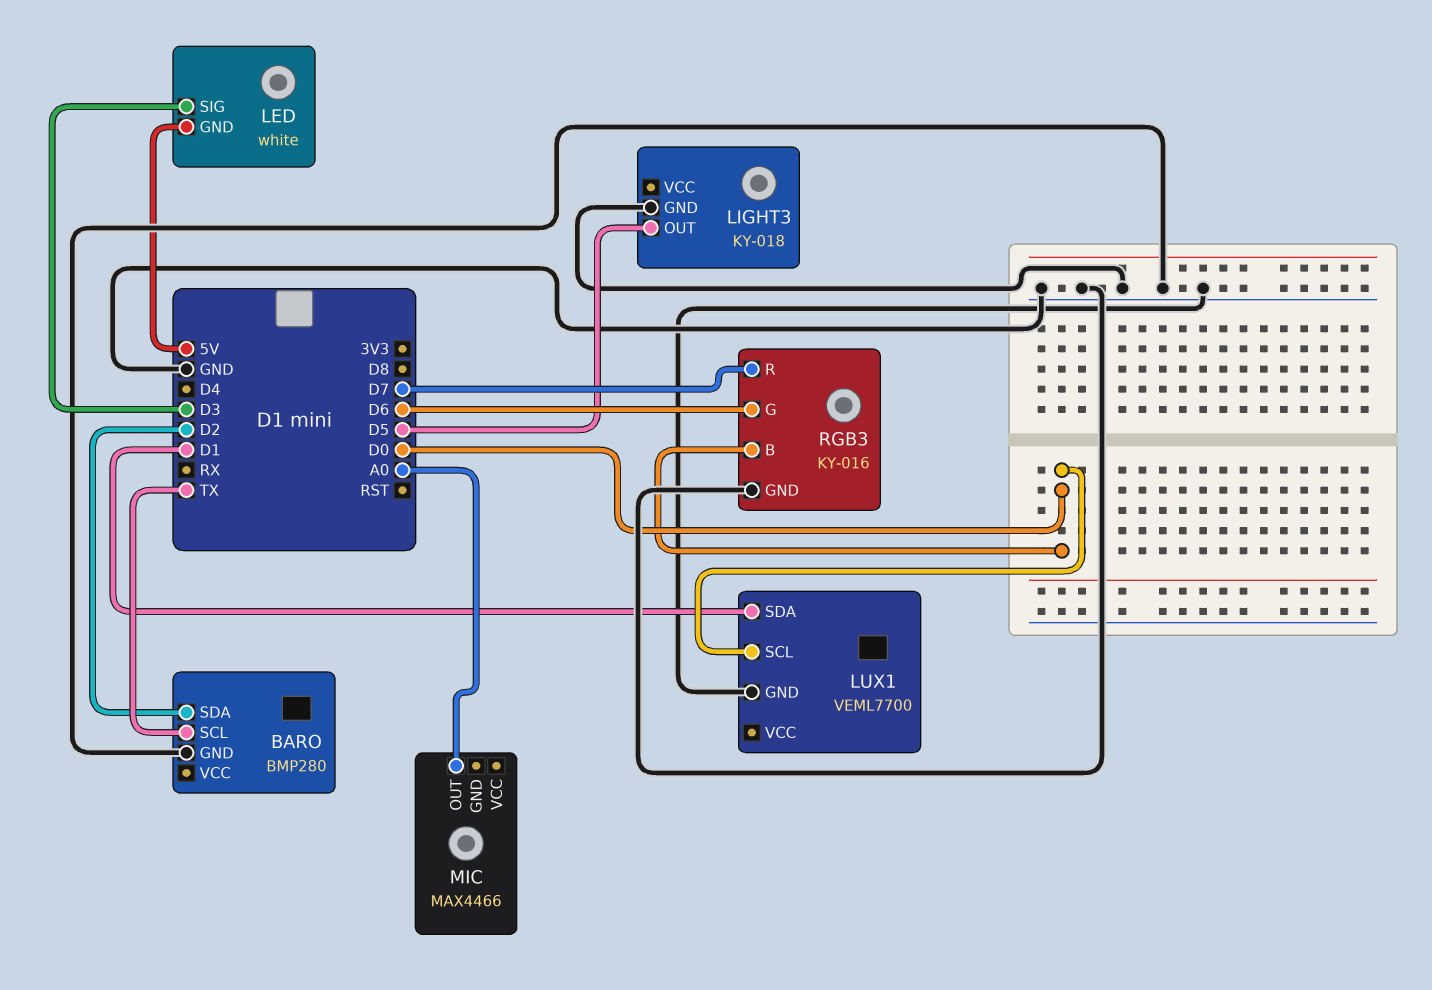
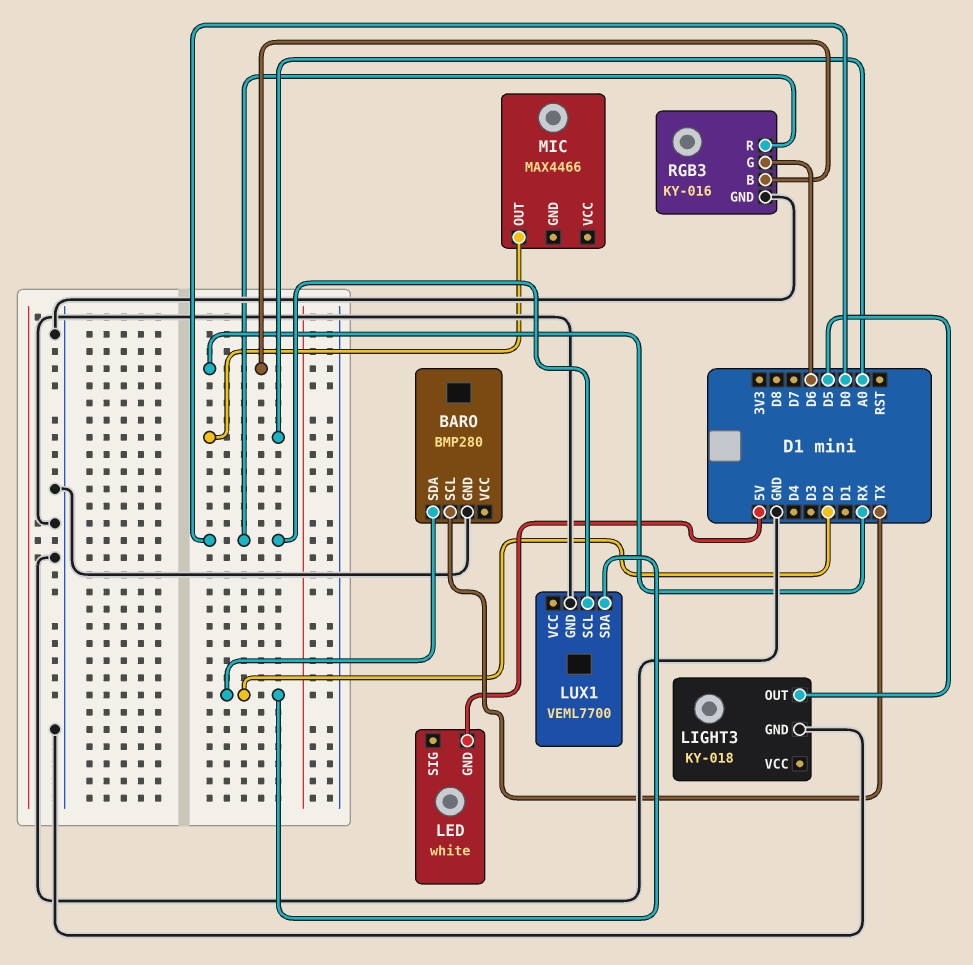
LED pin SIG: D3 -> none
LUX1 pin SDA: D1 -> D2
RGB3 pin B: D0 -> RX
RGB3 pin R: D7 -> D0

